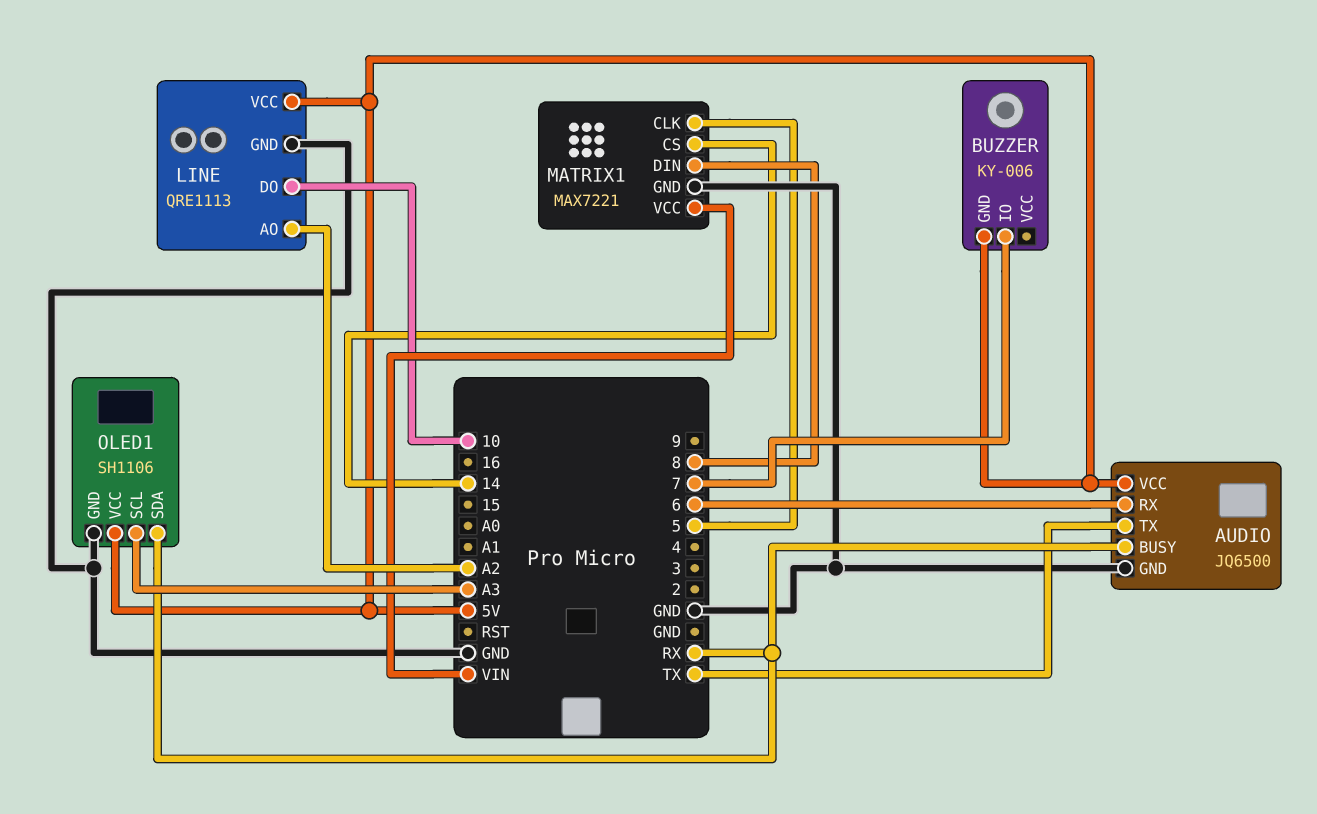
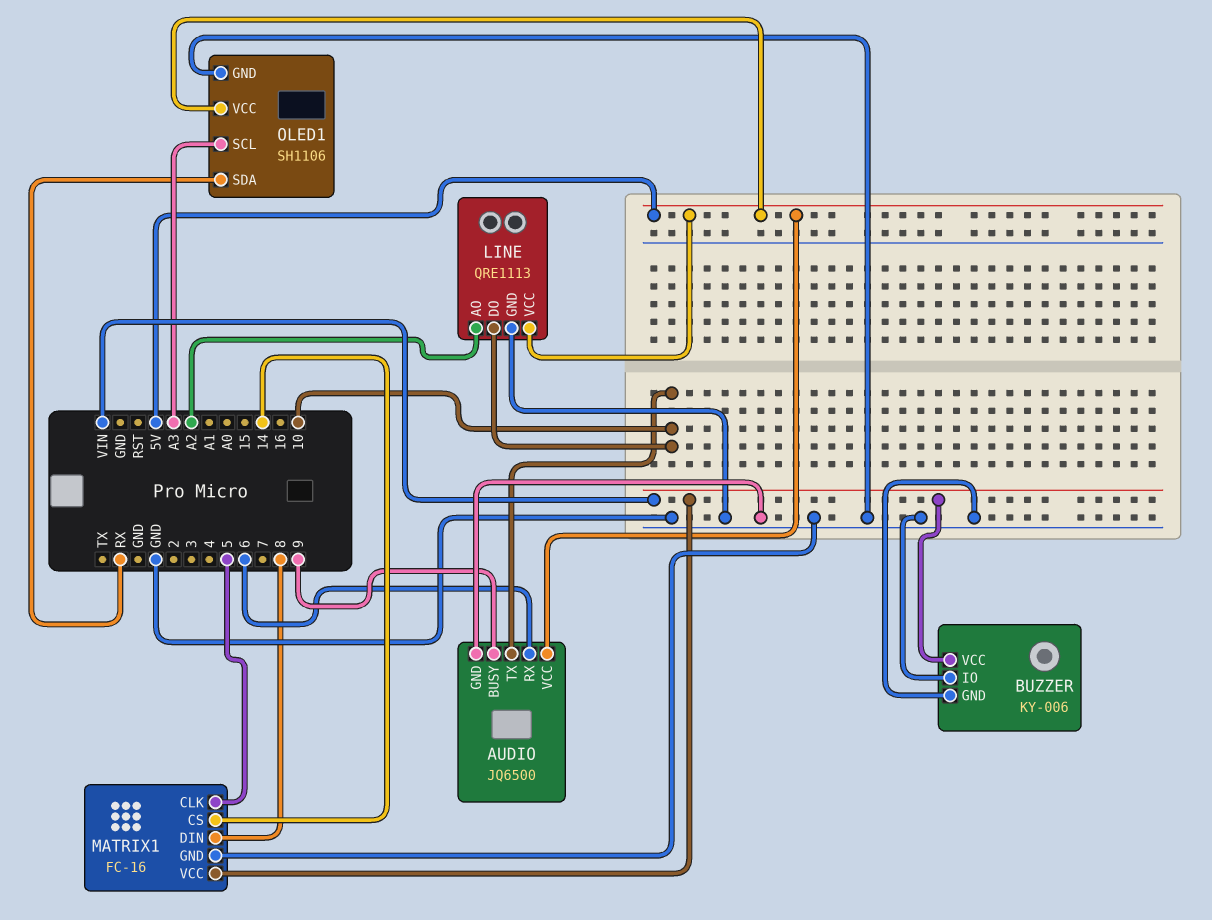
AUDIO pin BUSY: RX -> 9
AUDIO pin TX: TX -> 10
BUZZER pin GND: 5V -> GND
BUZZER pin IO: 7 -> GND
BUZZER pin VCC: none -> VIN
MATRIX1: MAX7221 -> FC-16

